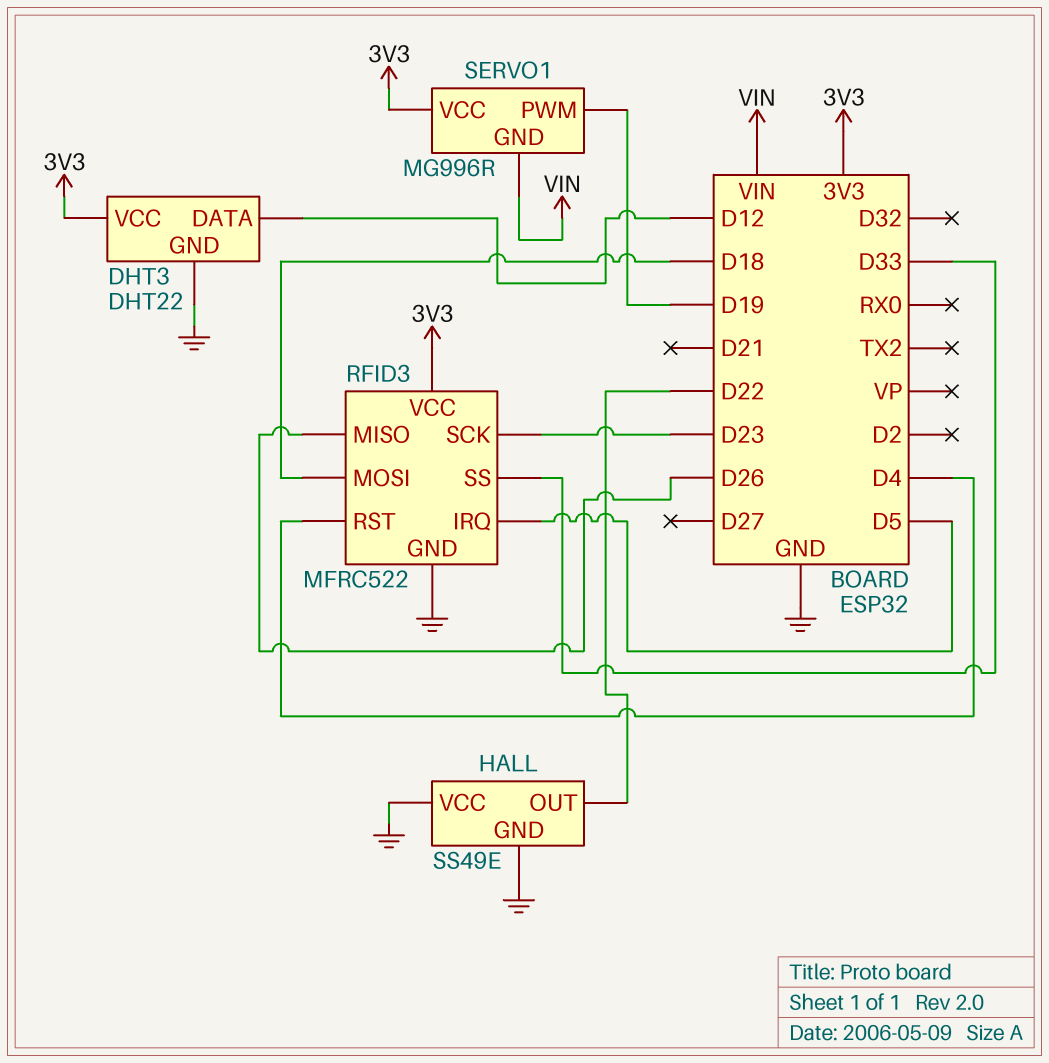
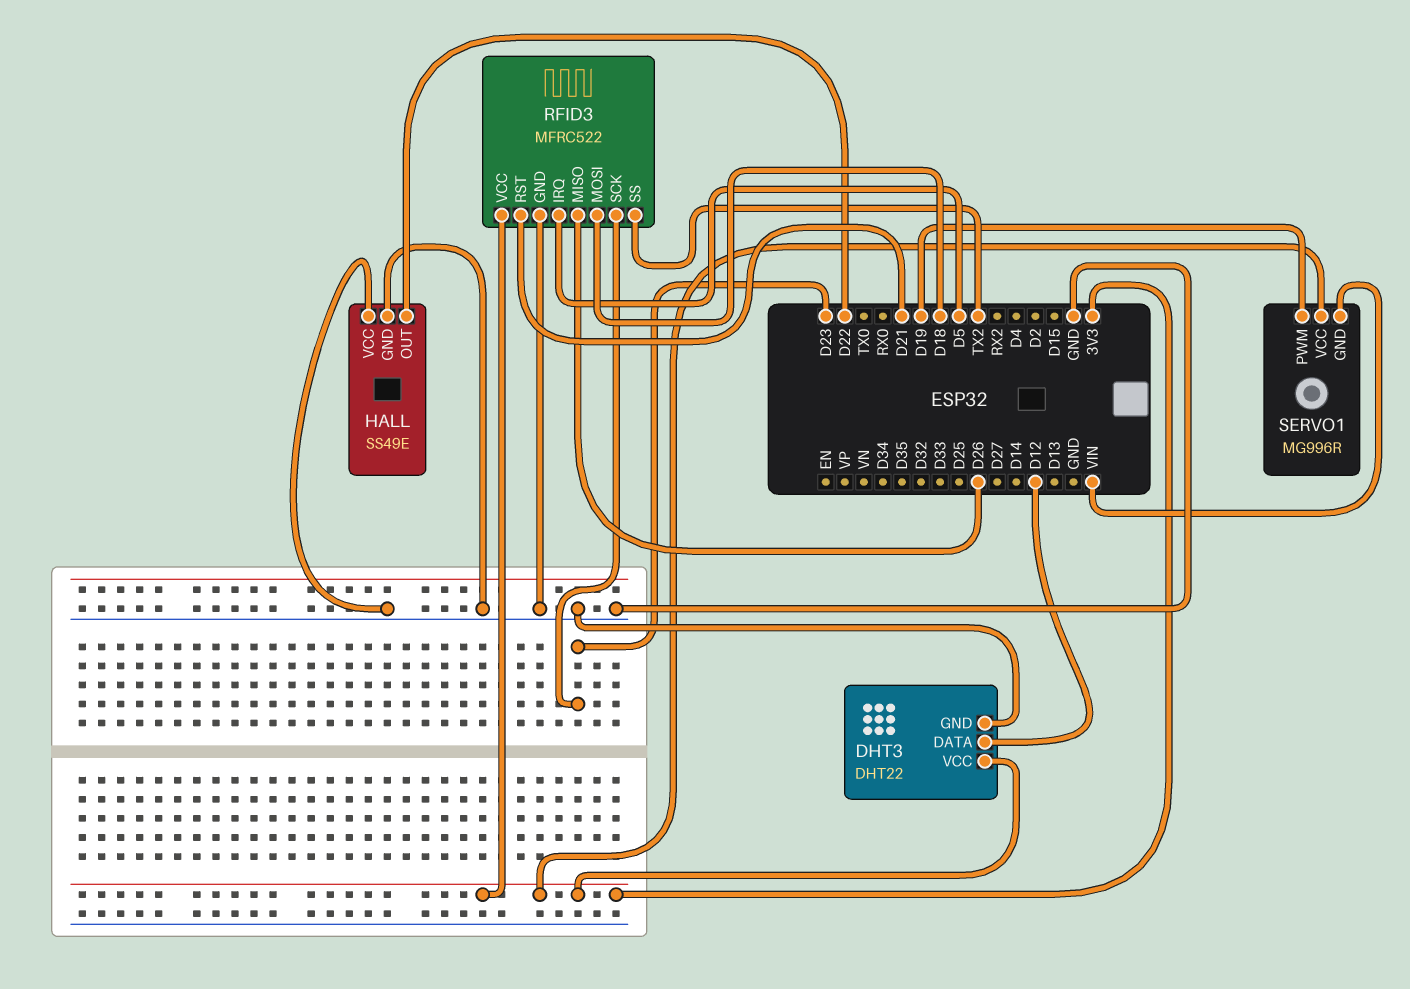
RFID3 pin RST: D4 -> D21
RFID3 pin SS: D33 -> TX2

